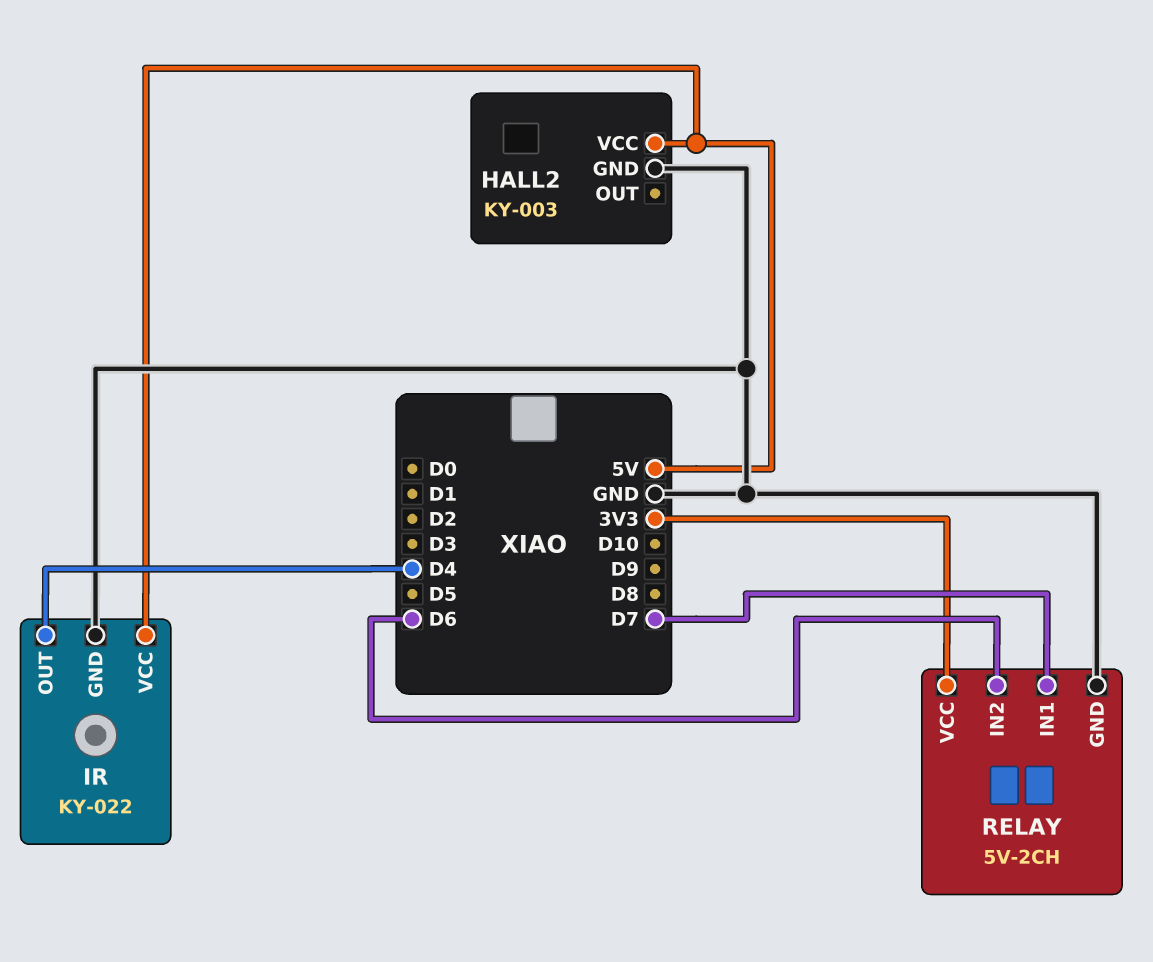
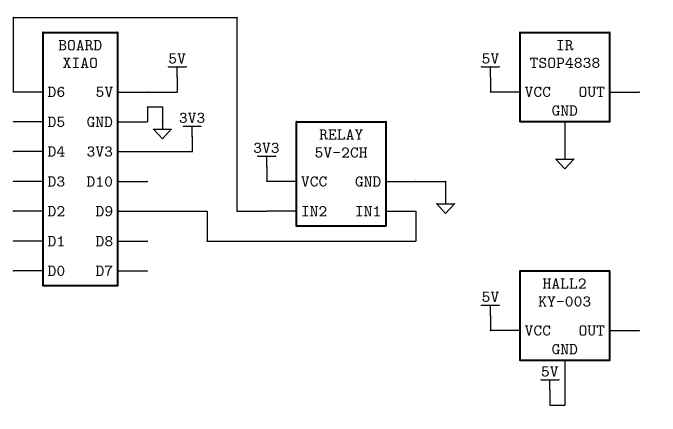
HALL2 pin GND: GND -> 5V
IR: KY-022 -> TSOP4838
IR pin OUT: D4 -> none
RELAY pin IN1: D7 -> D9

